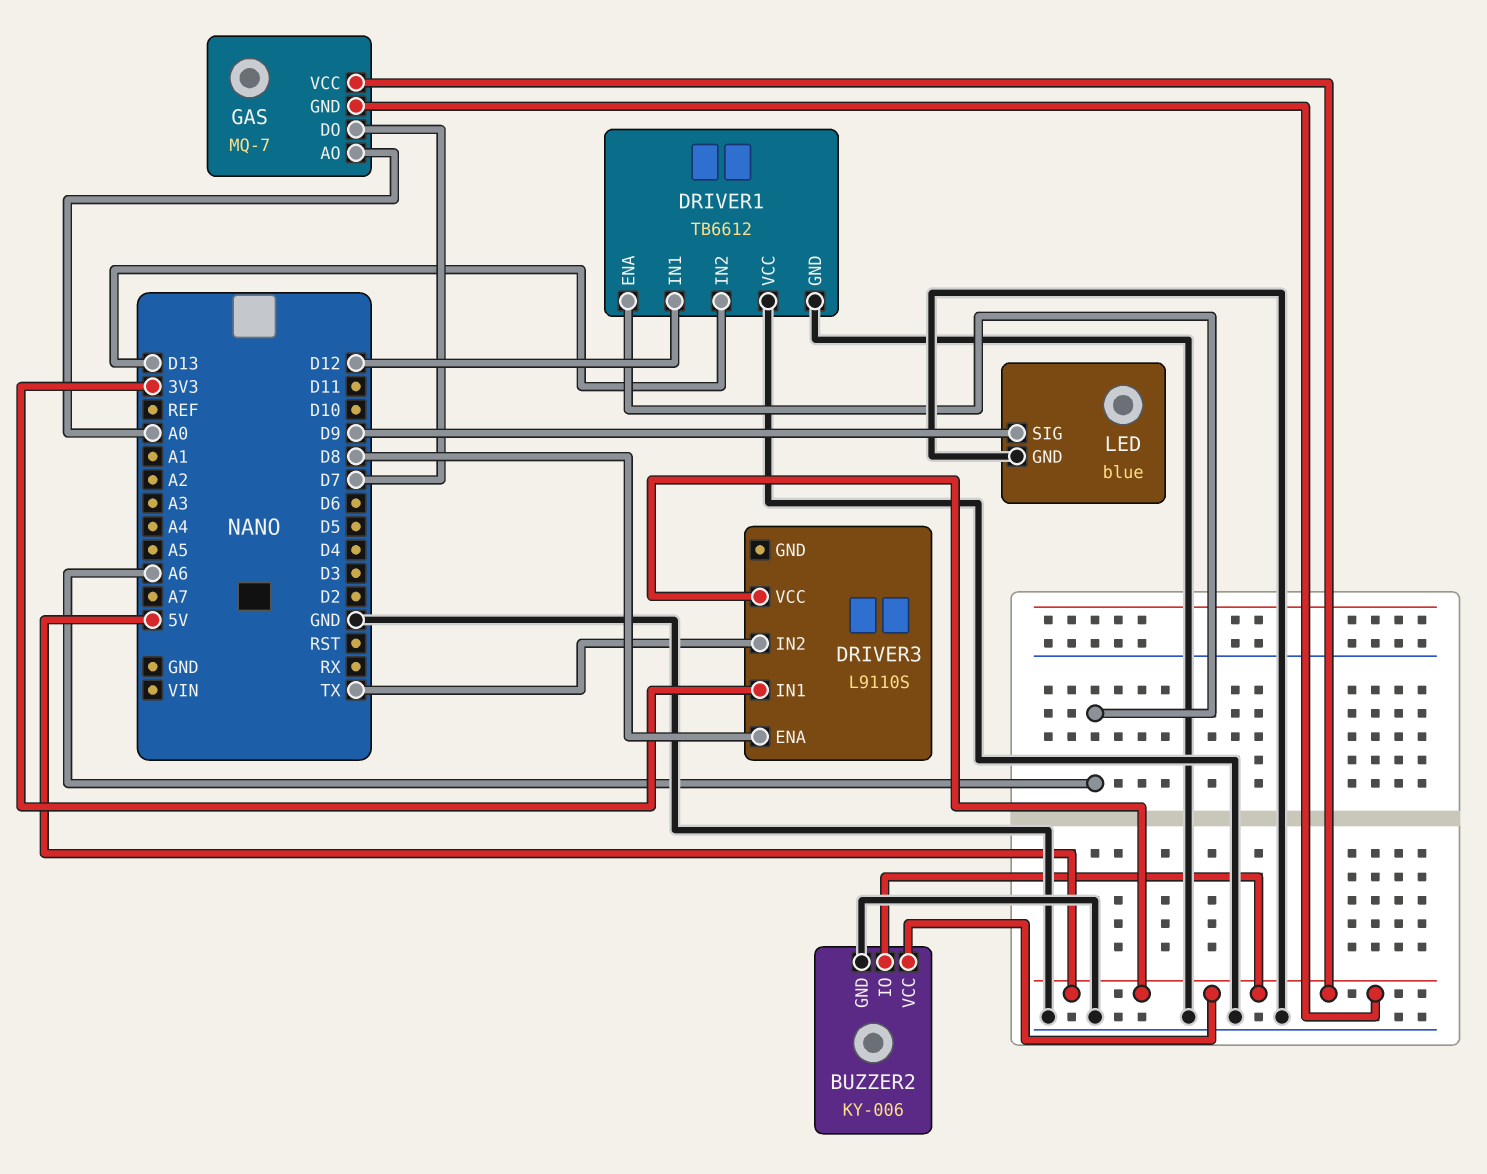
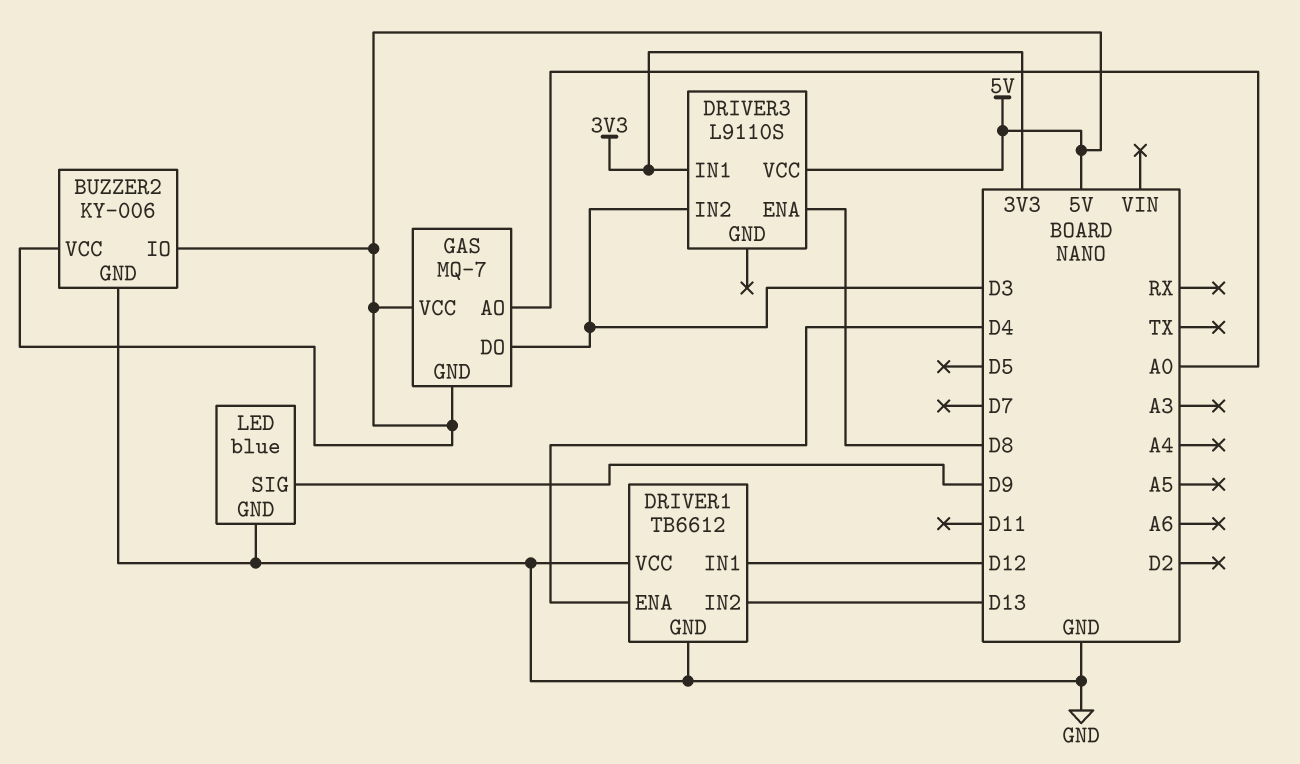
DRIVER1 pin ENA: A6 -> D4
DRIVER3 pin IN2: TX -> D3
GAS pin DO: D7 -> D3

